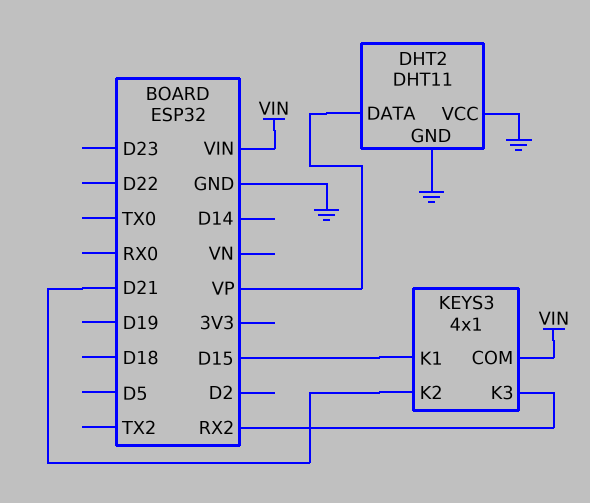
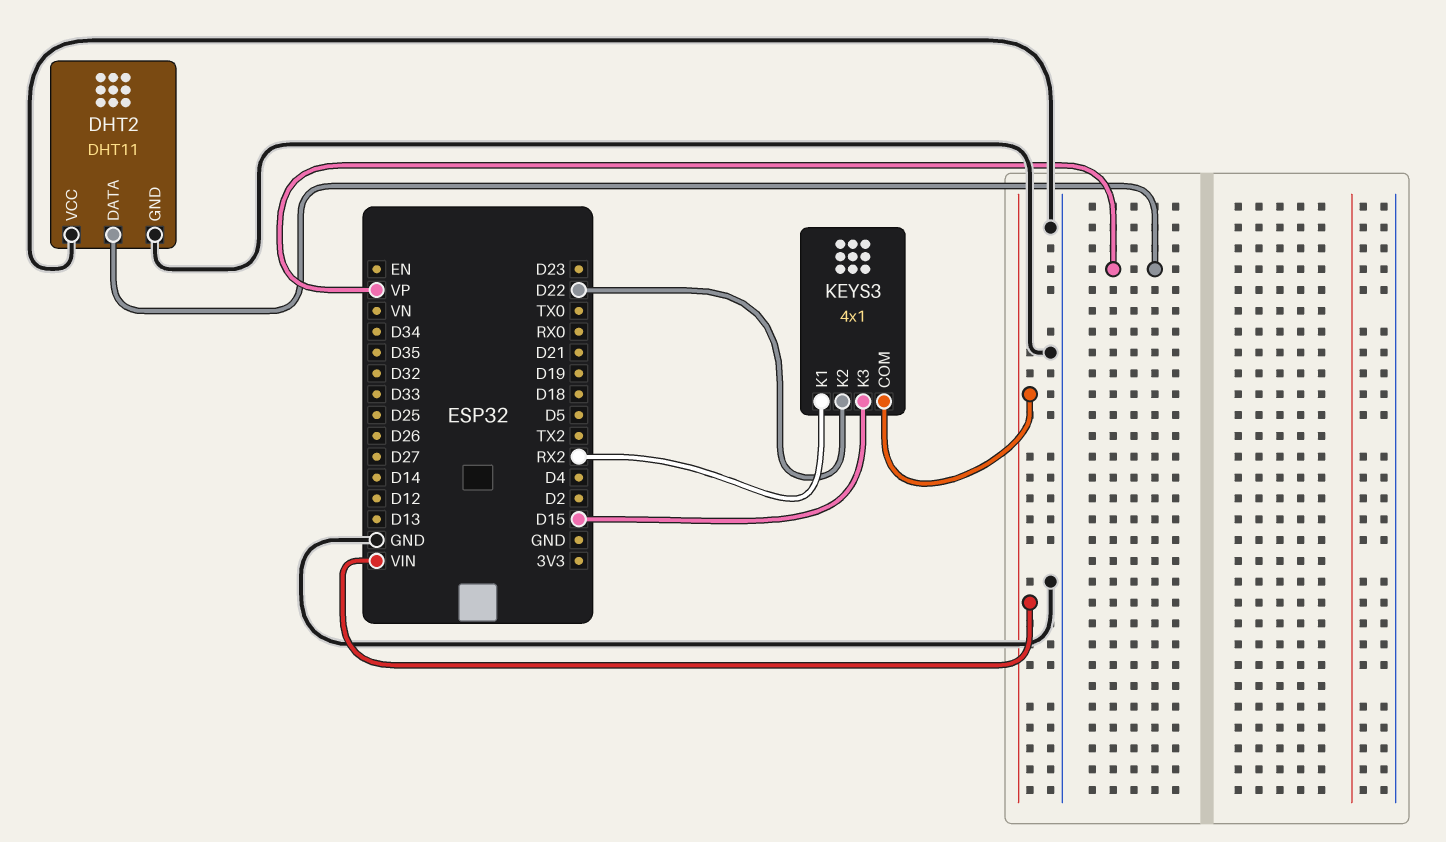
KEYS3 pin K1: D15 -> RX2
KEYS3 pin K2: D21 -> D22
KEYS3 pin K3: RX2 -> D15

